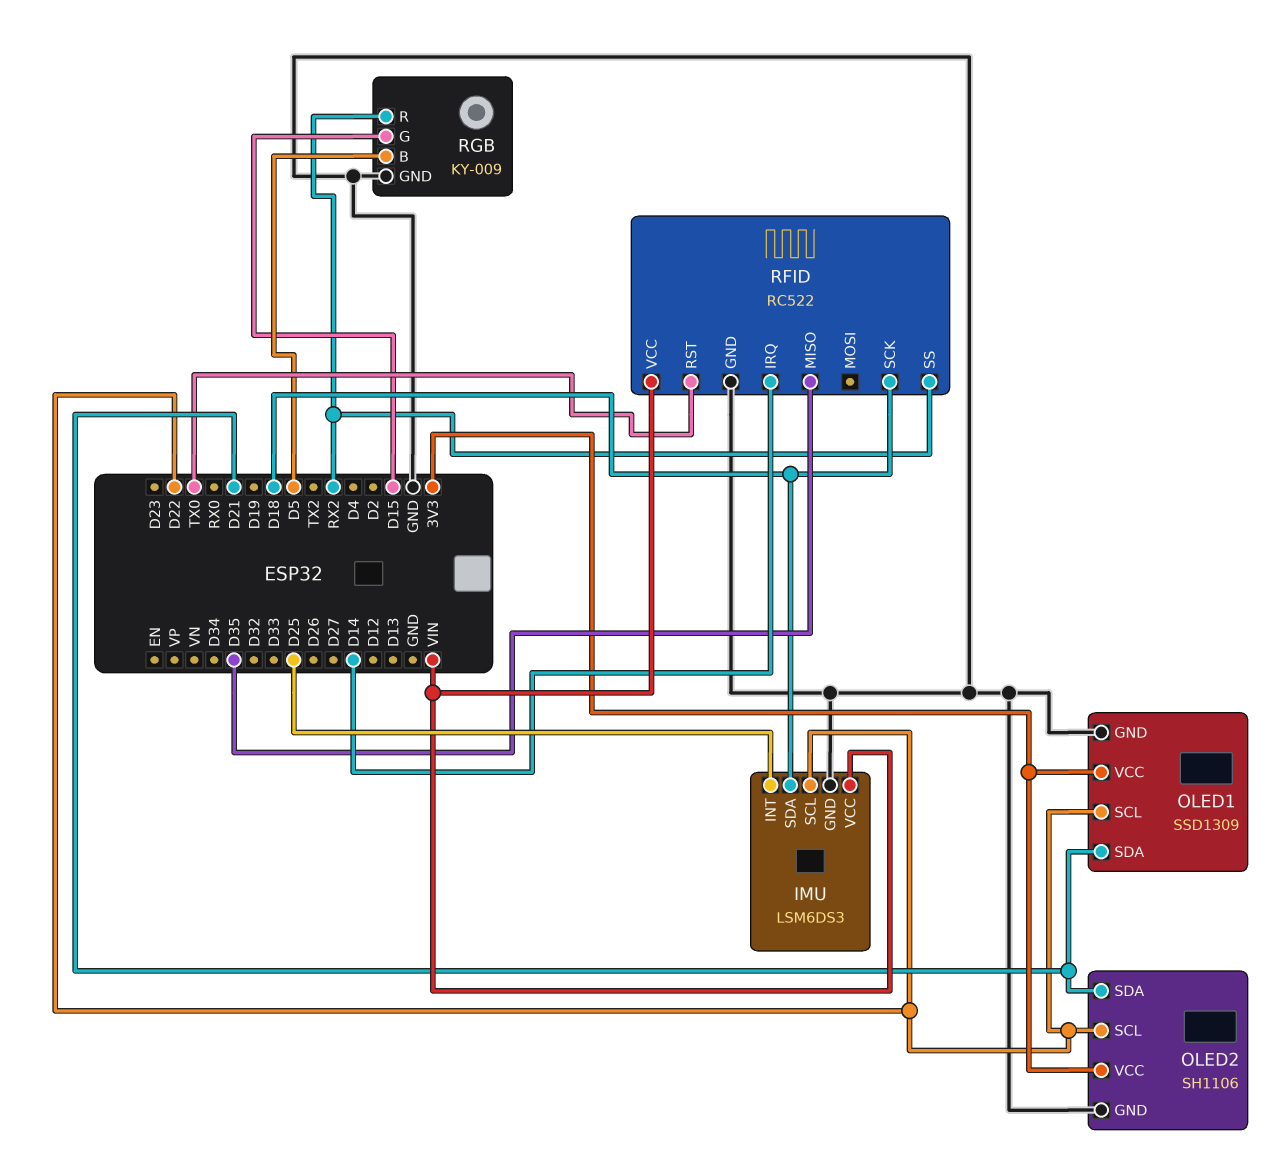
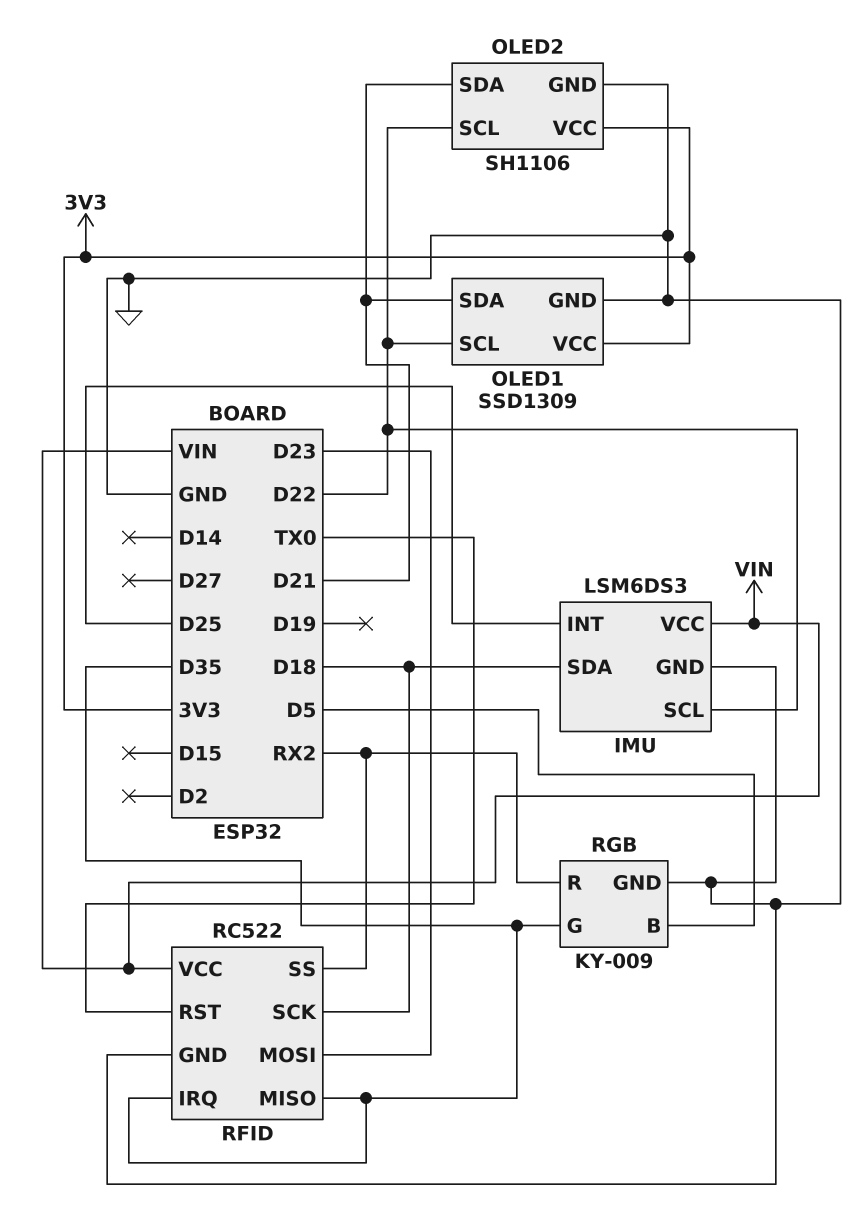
RFID pin IRQ: D14 -> D35
RFID pin MOSI: none -> D23
RGB pin G: D15 -> D35

